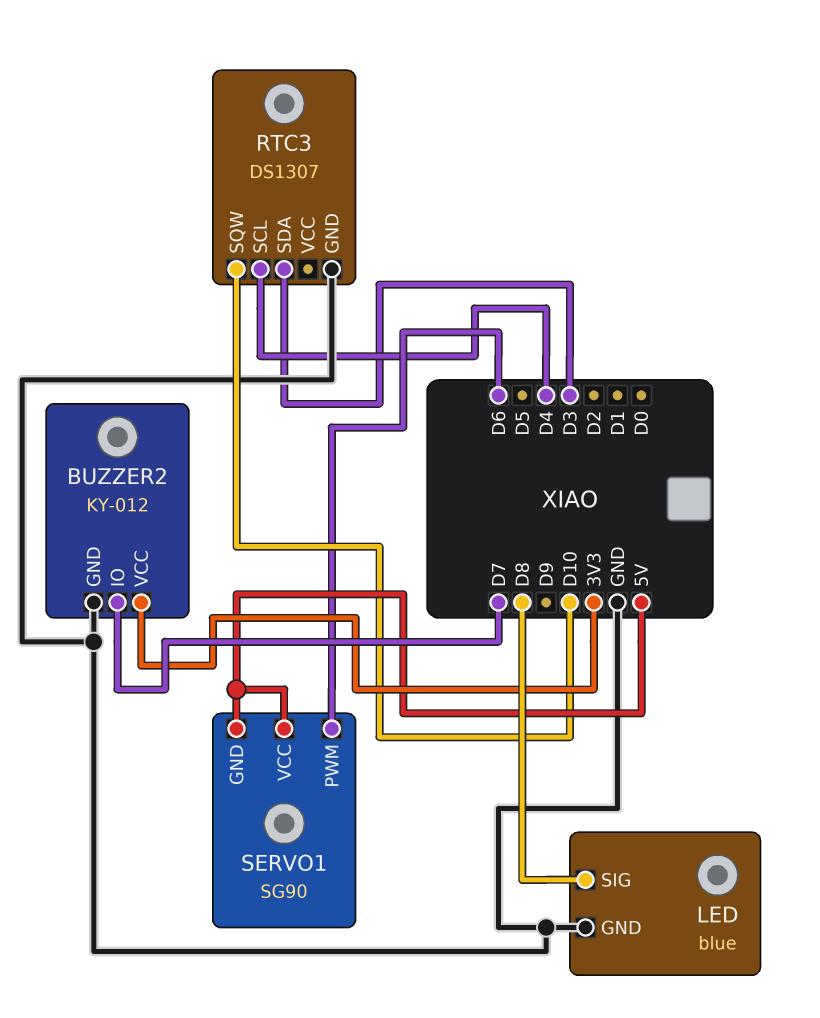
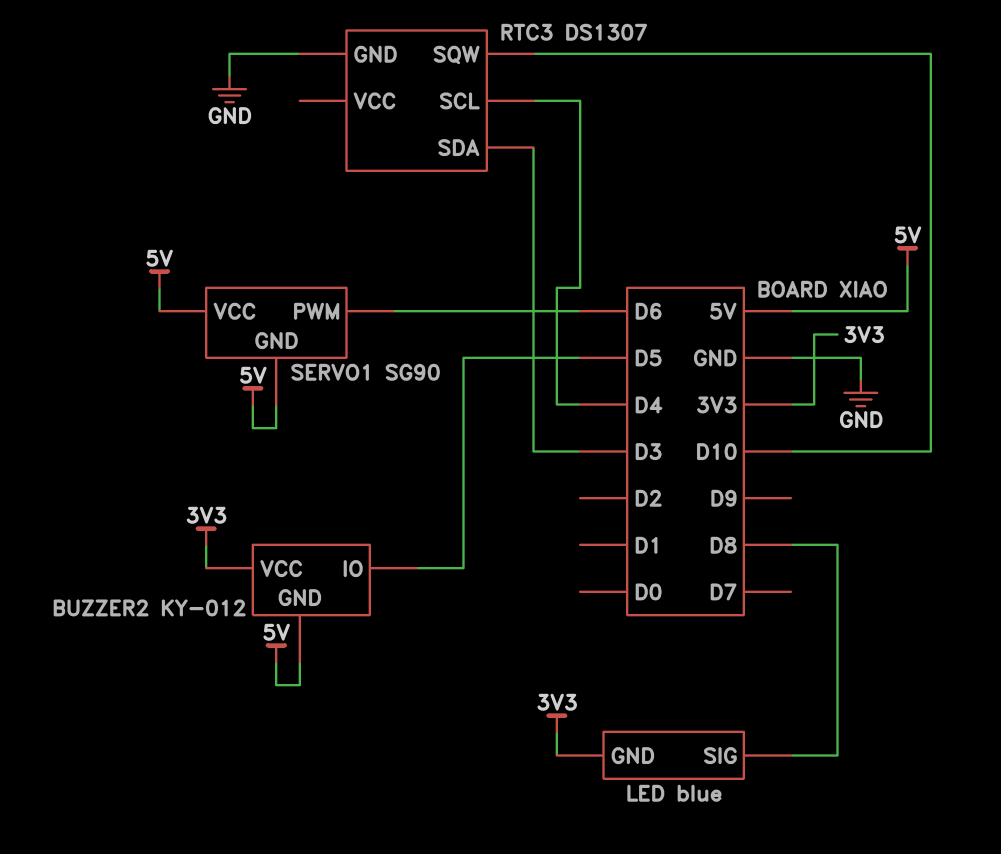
BUZZER2 pin GND: GND -> 5V
BUZZER2 pin IO: D7 -> D5
LED pin GND: GND -> 3V3

